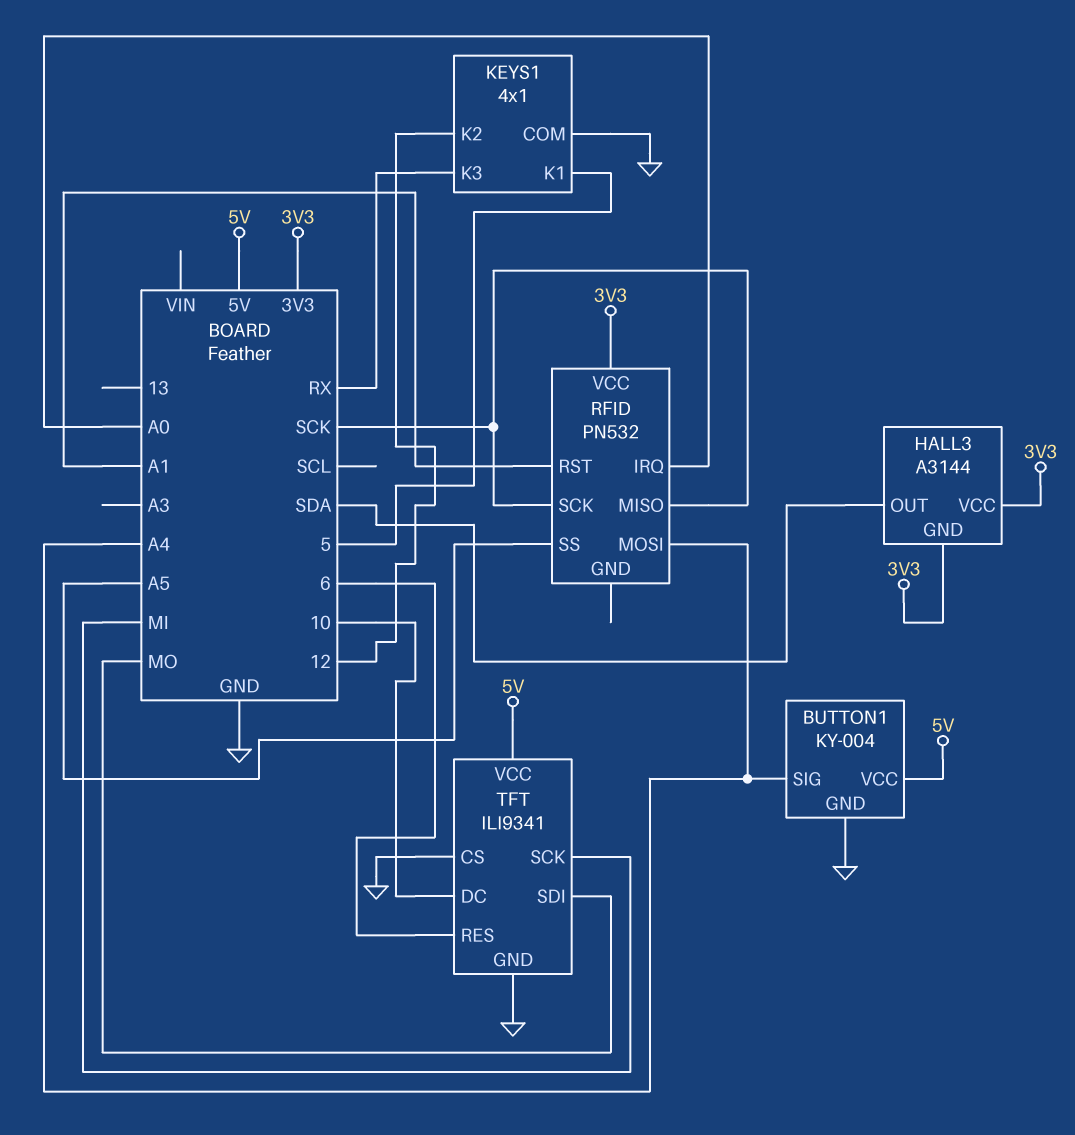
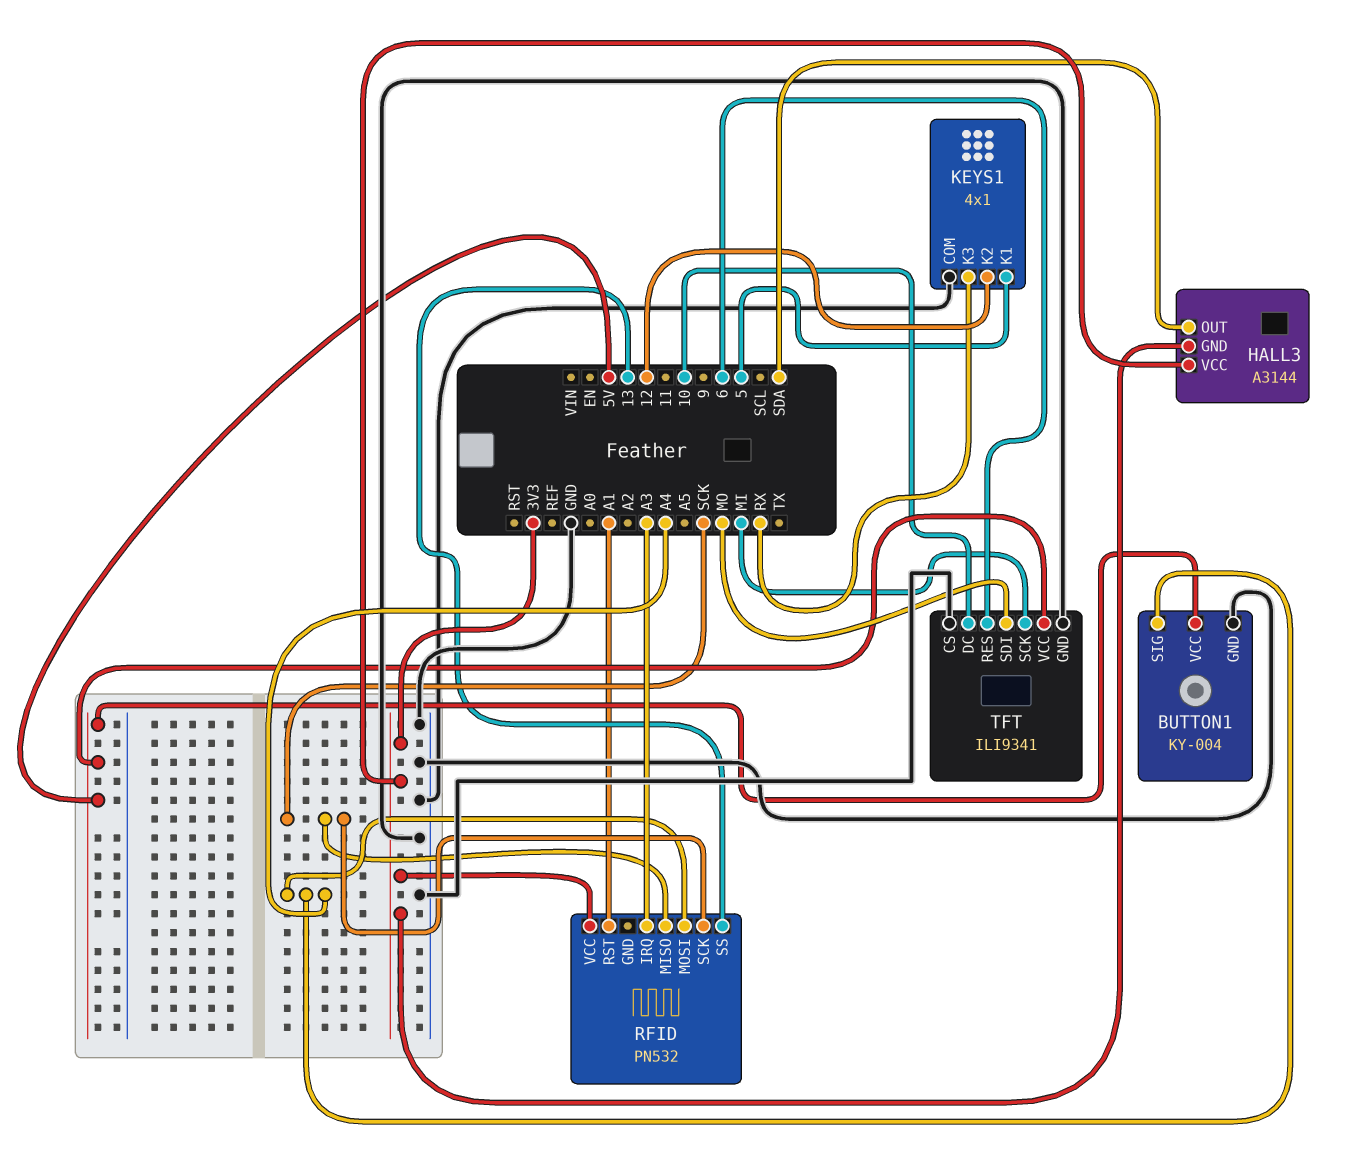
RFID pin IRQ: A0 -> A3
RFID pin SS: A5 -> 13

